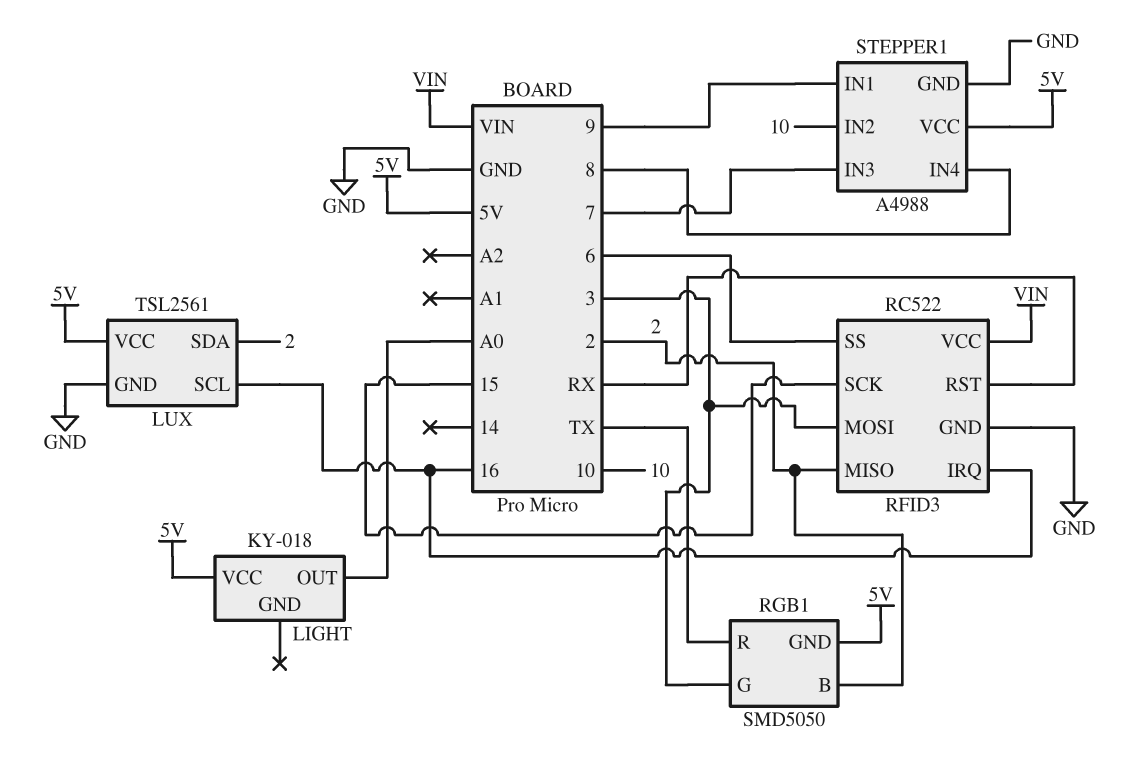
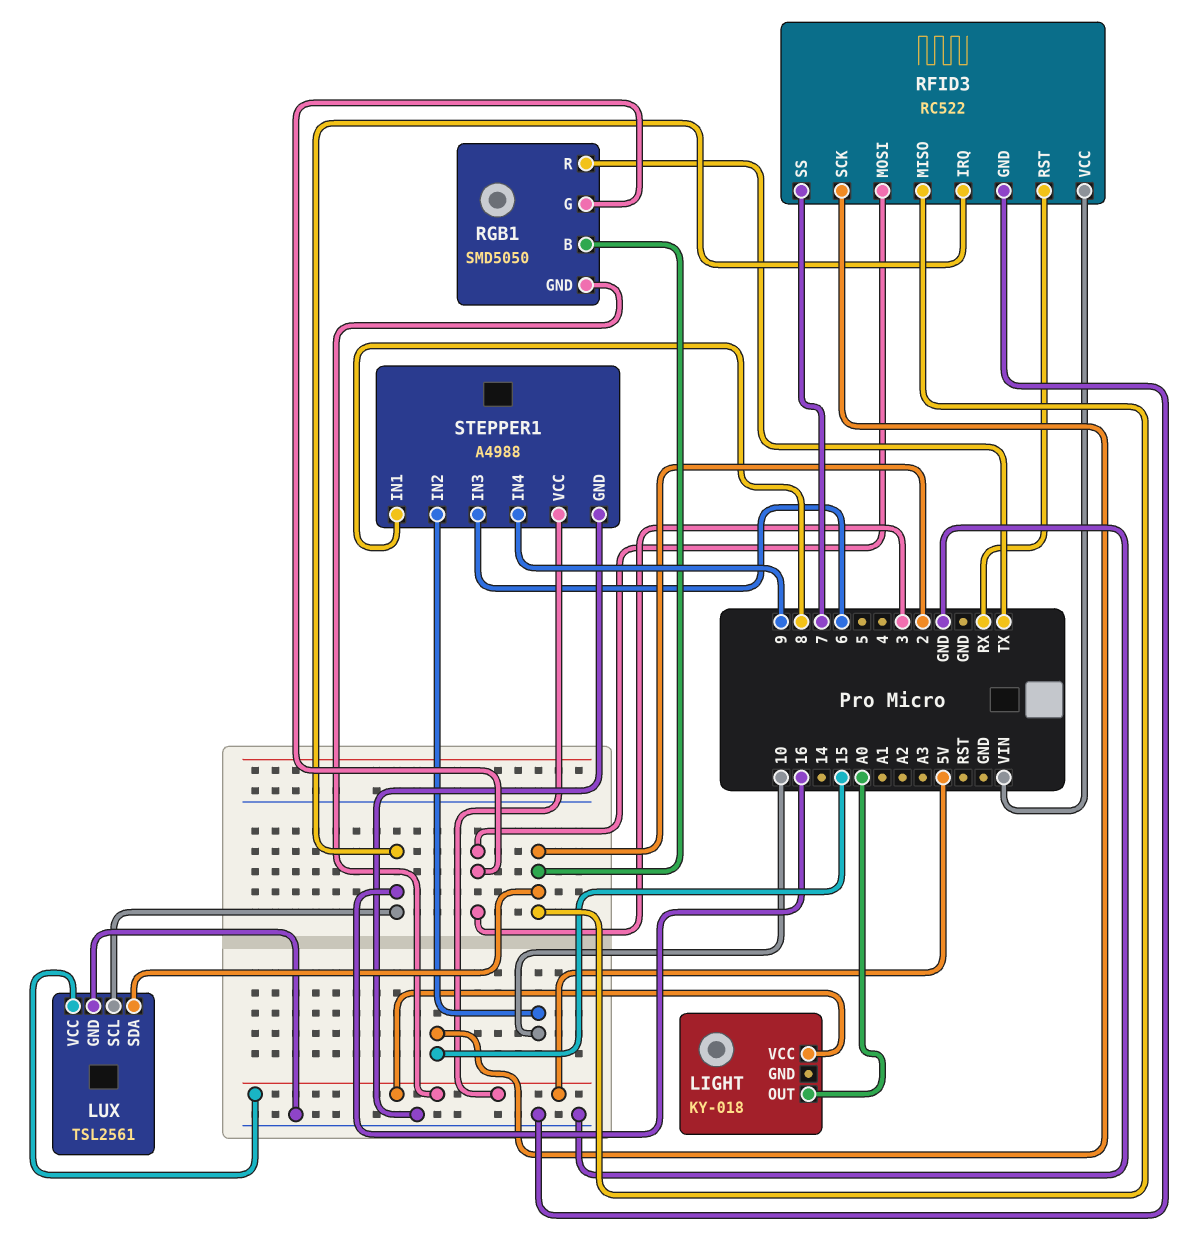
RFID3 pin SS: 6 -> 7
STEPPER1 pin IN1: 9 -> 8
STEPPER1 pin IN3: 7 -> 6
STEPPER1 pin IN4: 8 -> 9

